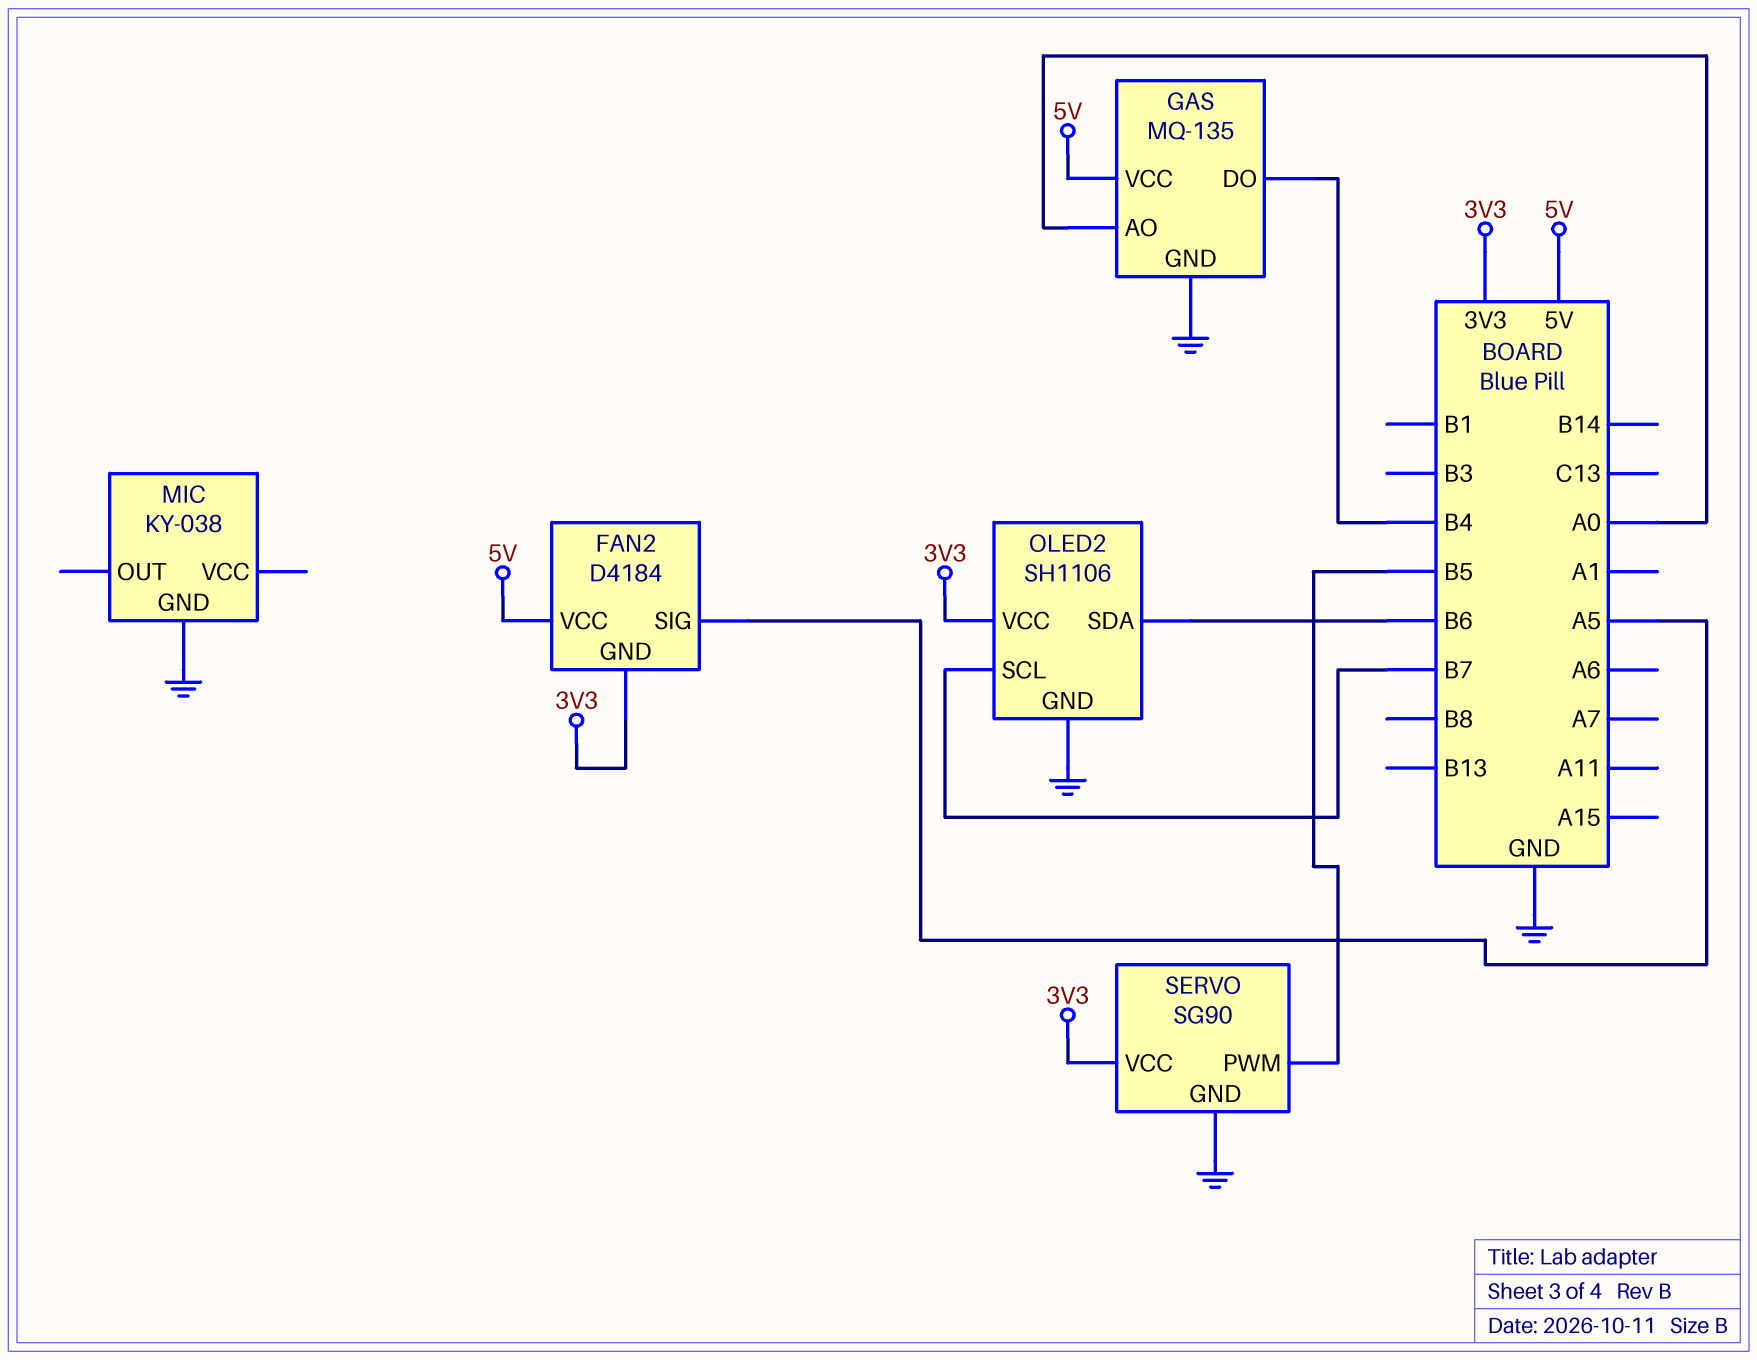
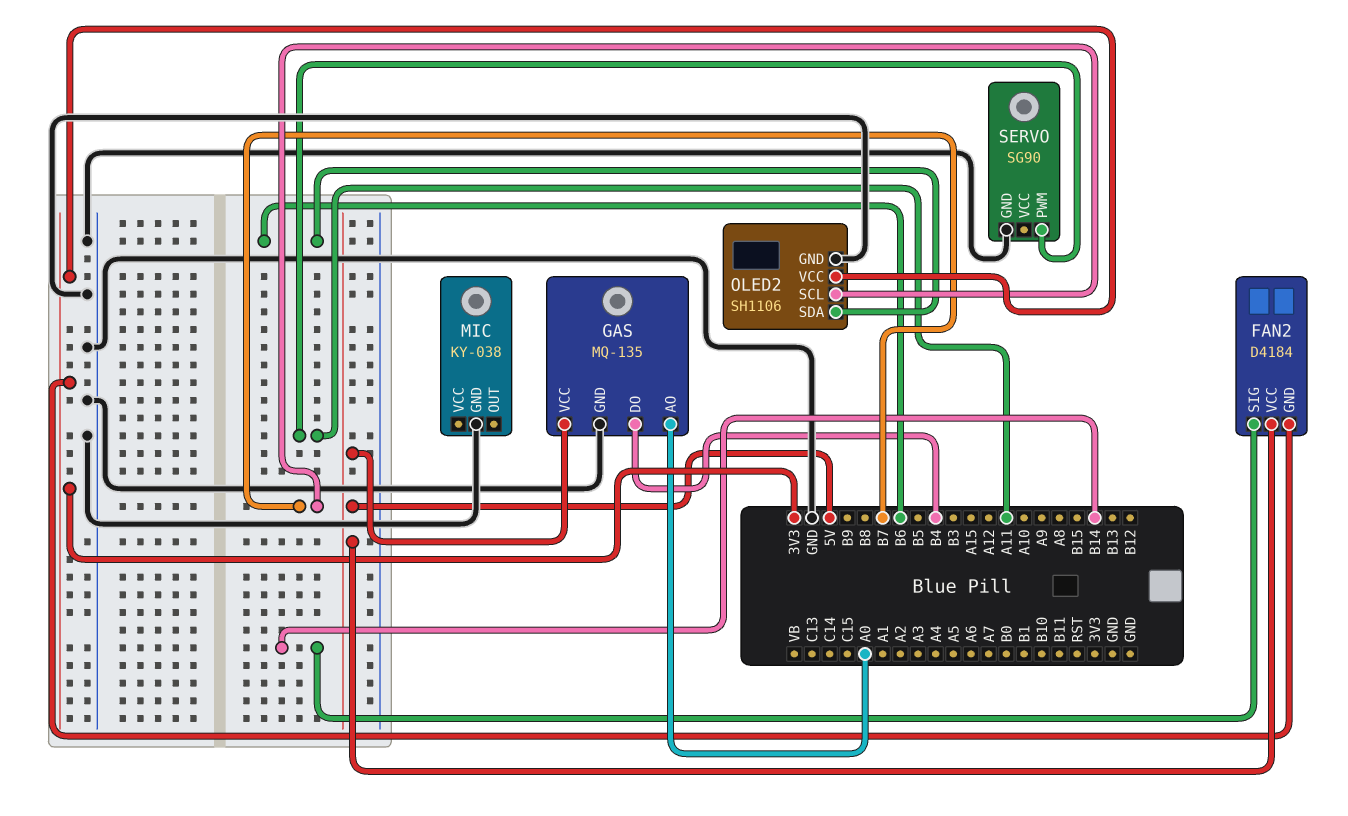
FAN2 pin SIG: A5 -> B14
SERVO pin PWM: B5 -> A11
SERVO pin VCC: 3V3 -> none

